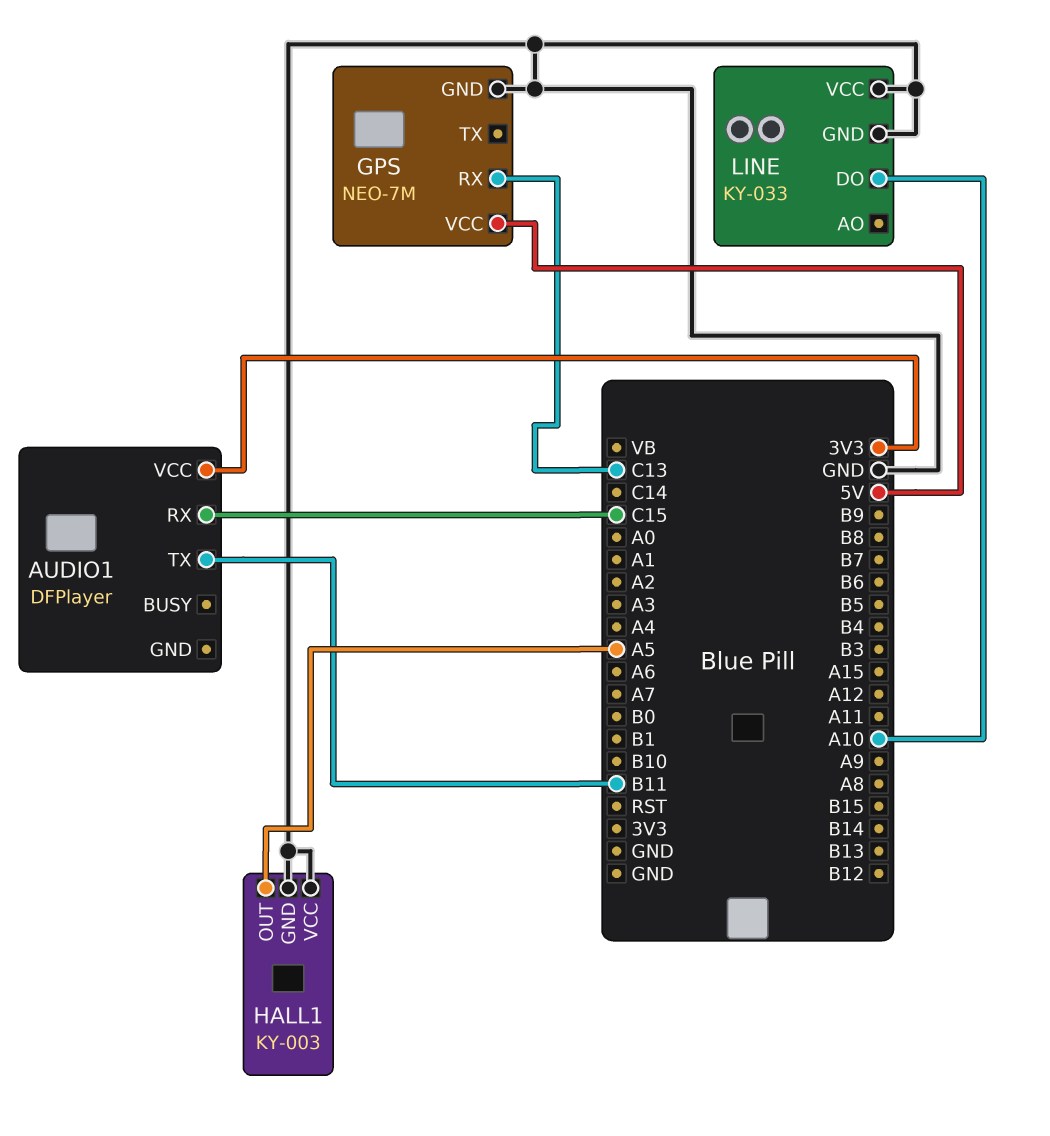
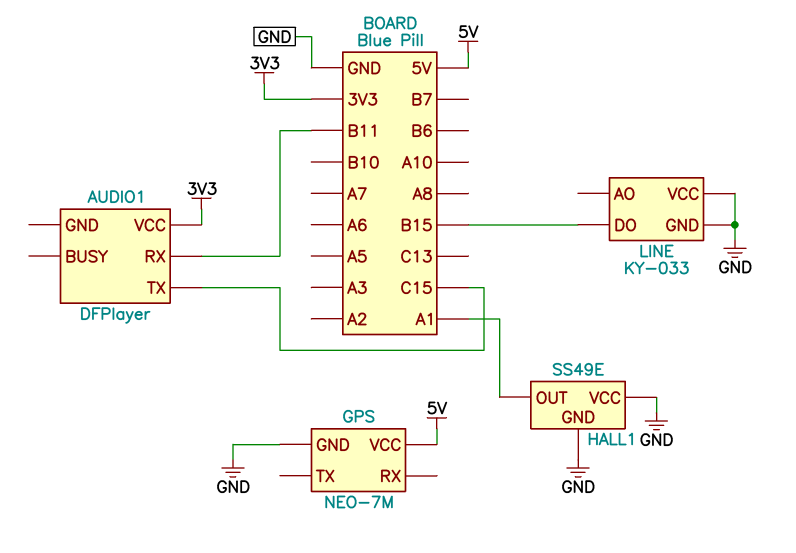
AUDIO1 pin RX: C15 -> B11
AUDIO1 pin TX: B11 -> C15
GPS pin RX: C13 -> none
HALL1: KY-003 -> SS49E
HALL1 pin OUT: A5 -> A1
LINE pin DO: A10 -> B15

